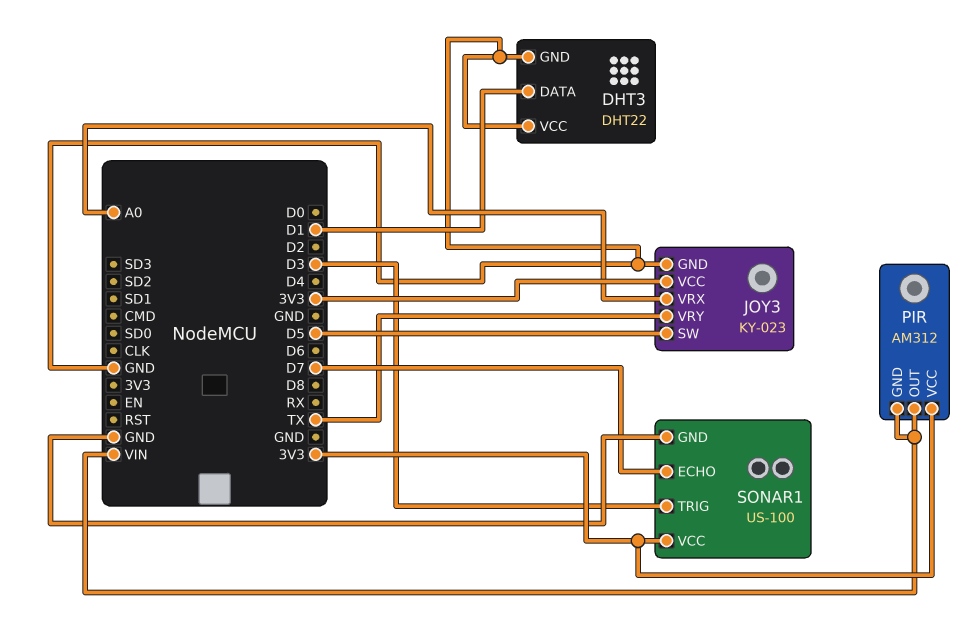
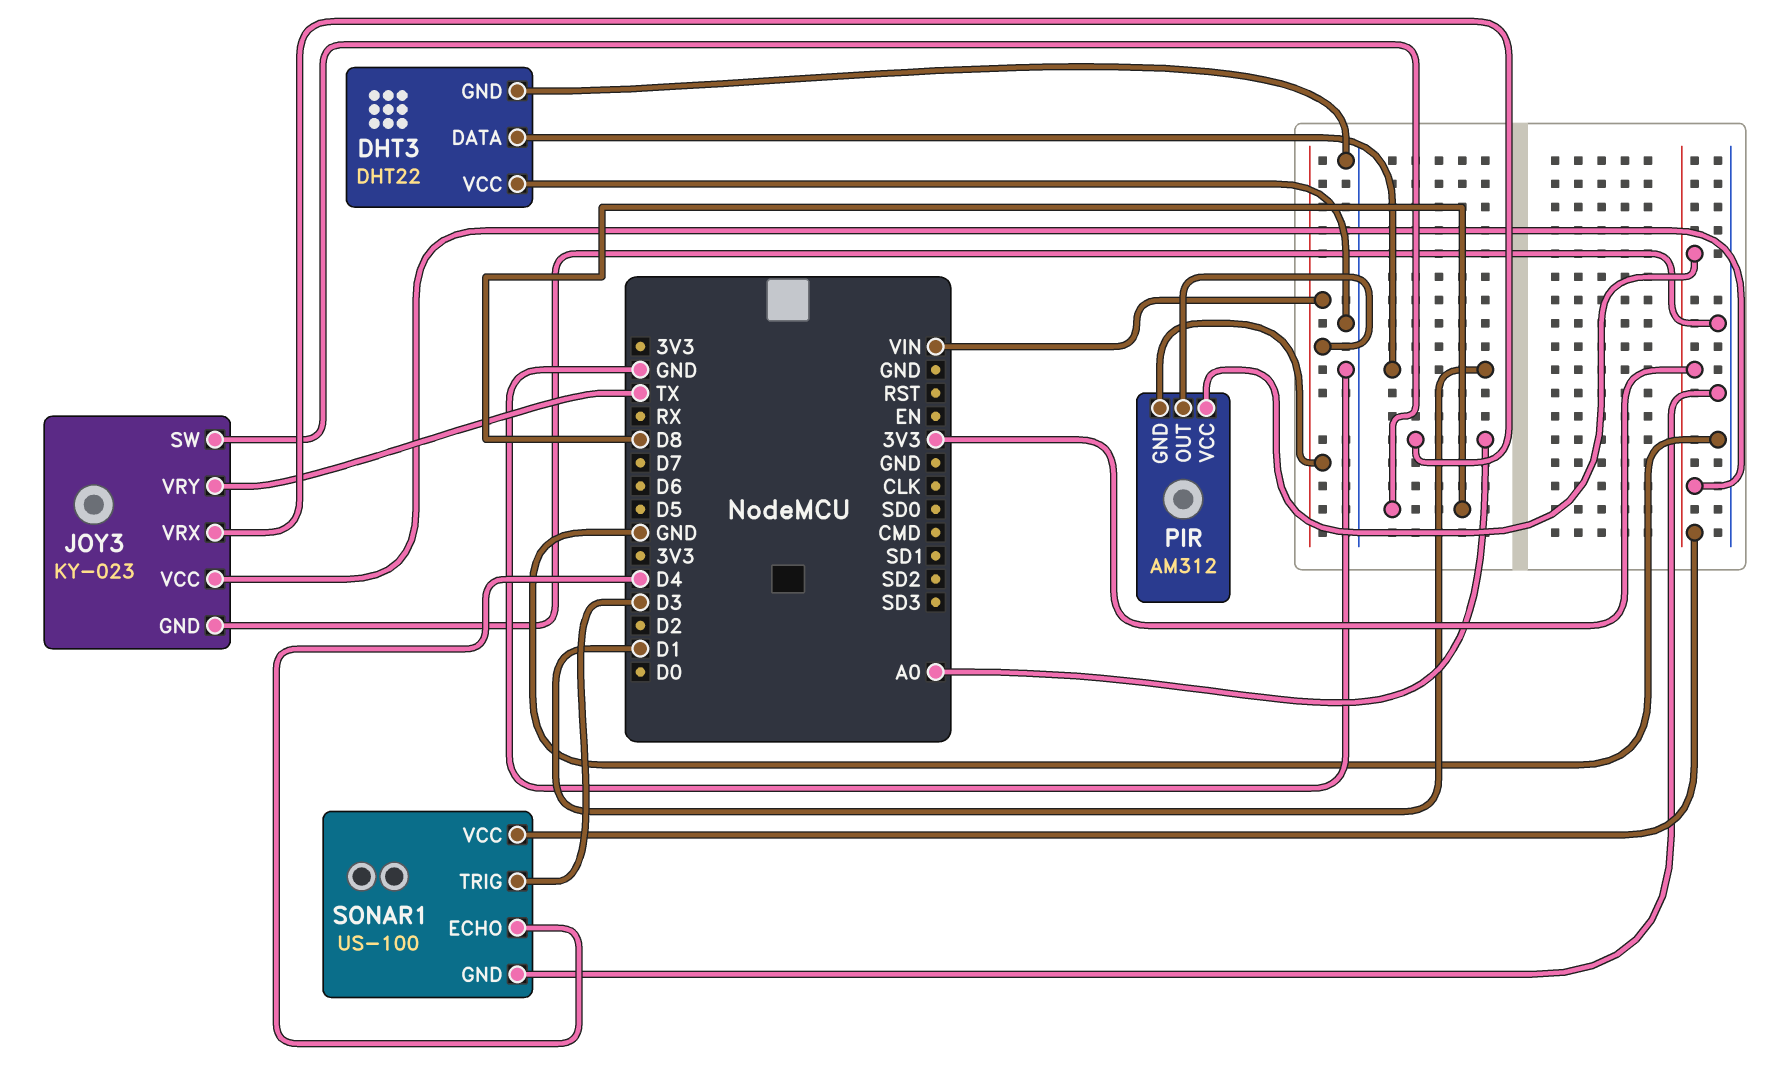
JOY3 pin SW: D5 -> D8
SONAR1 pin ECHO: D7 -> D4

